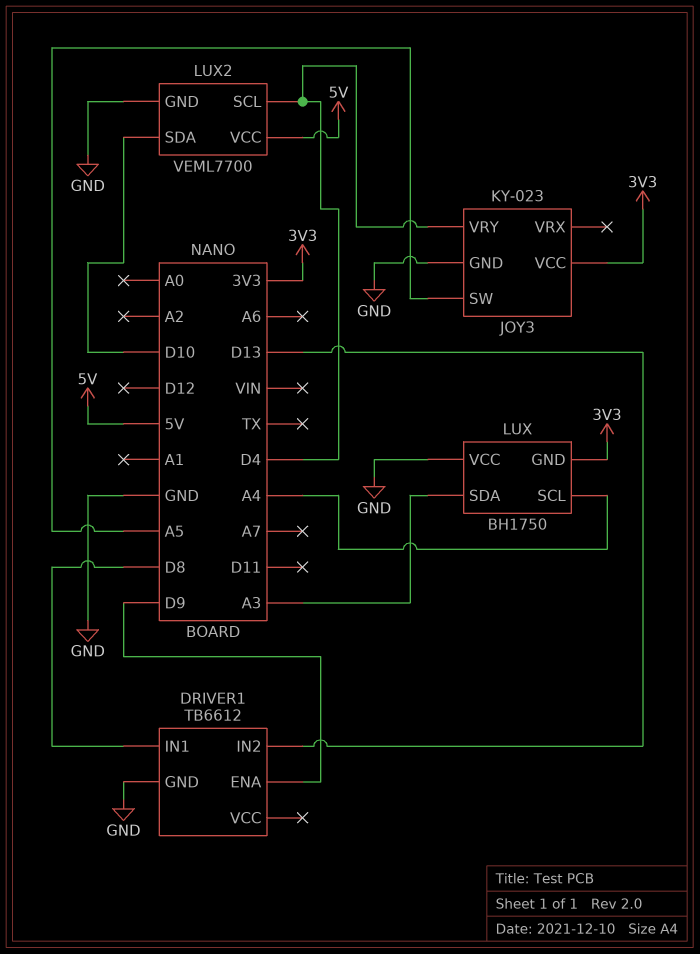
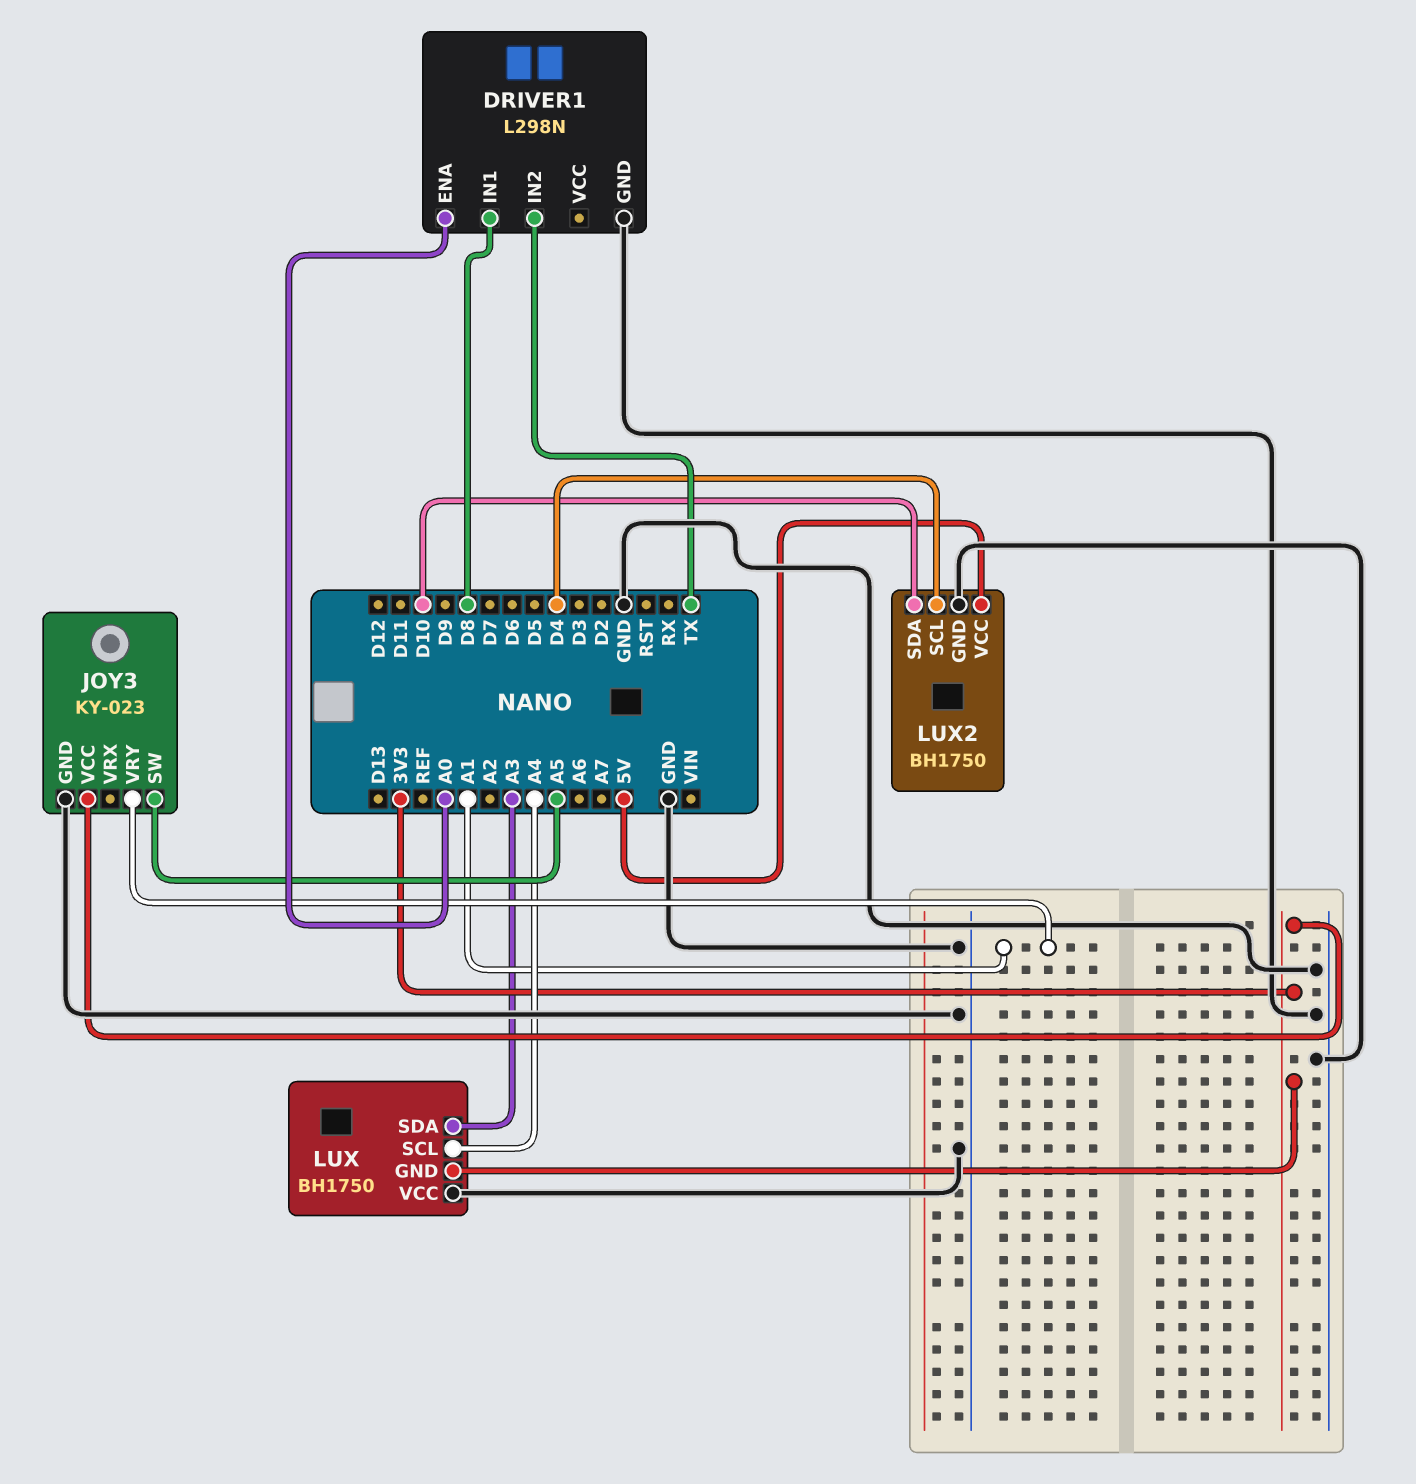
DRIVER1: TB6612 -> L298N
DRIVER1 pin ENA: D9 -> A0
DRIVER1 pin IN2: D13 -> TX
JOY3 pin VRY: D4 -> A1
LUX2: VEML7700 -> BH1750

